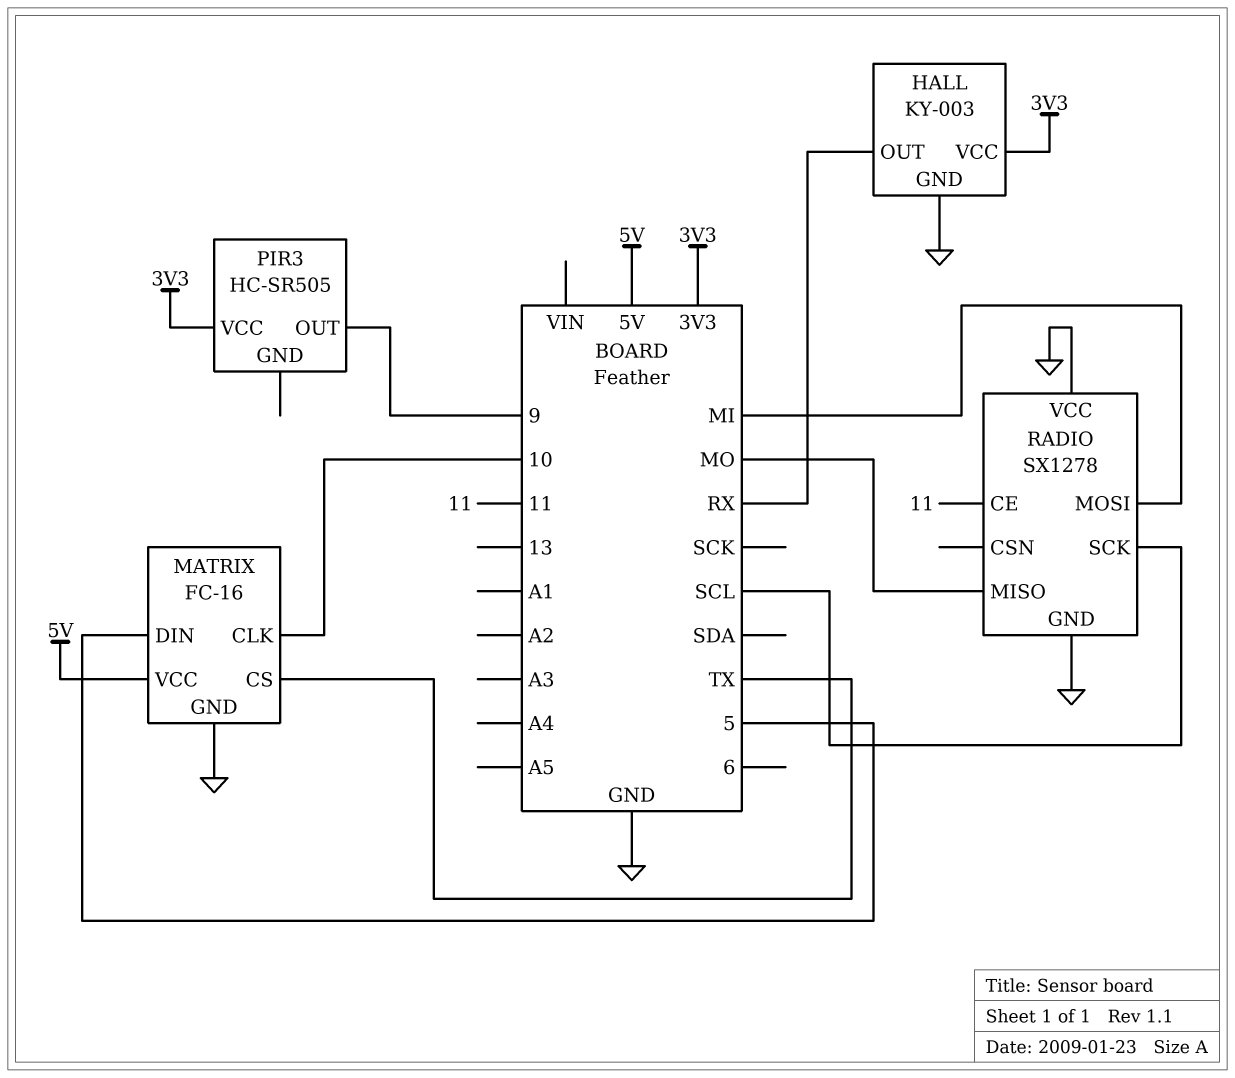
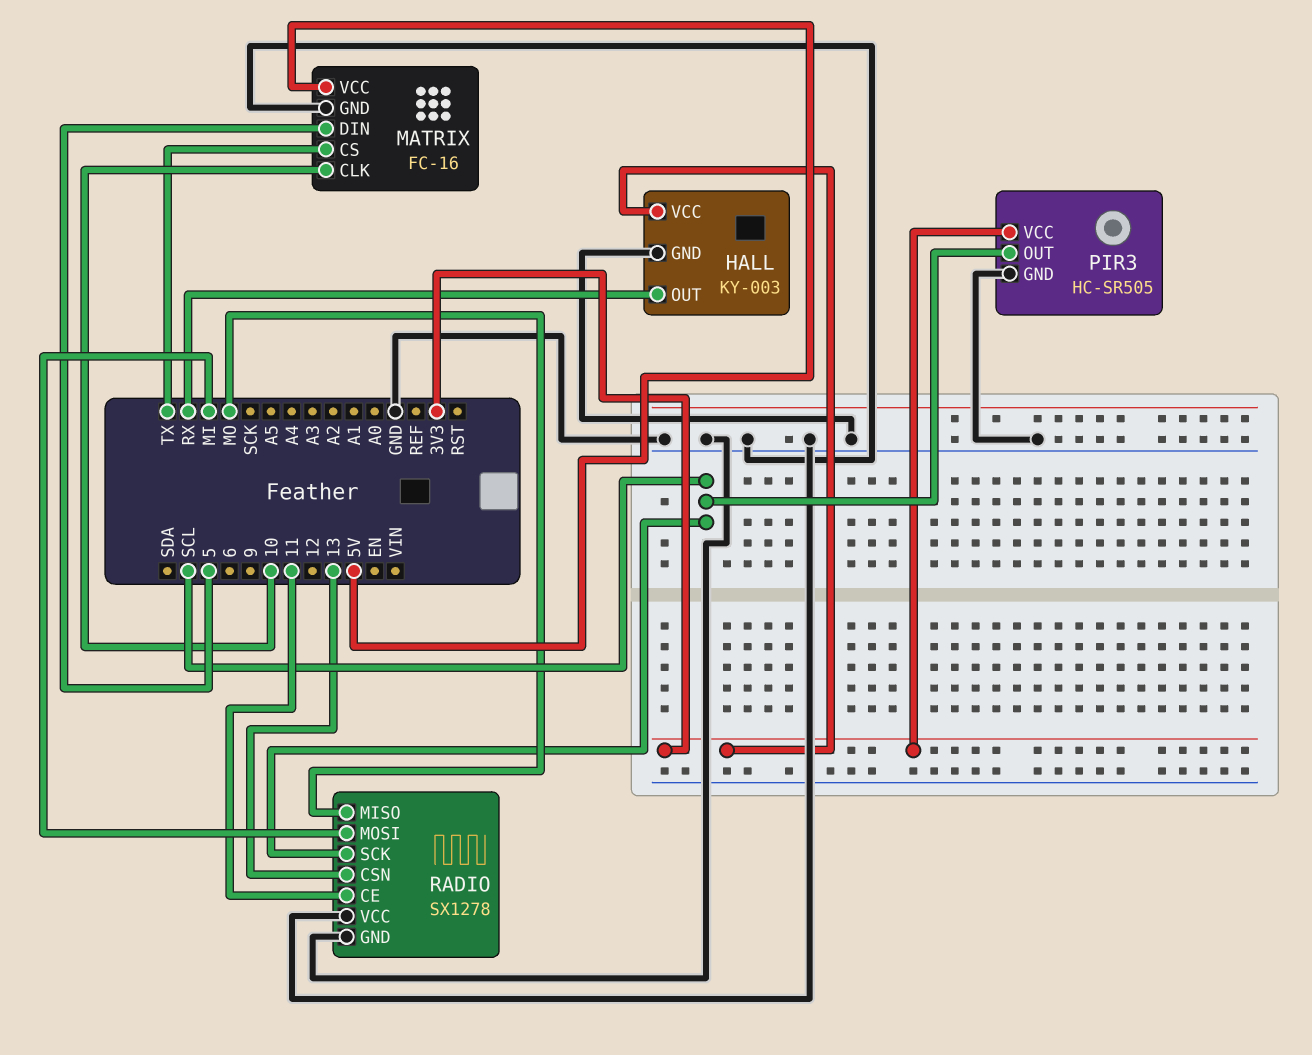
PIR3 pin GND: none -> GND
PIR3 pin OUT: 9 -> SCL
RADIO pin CSN: none -> 13

